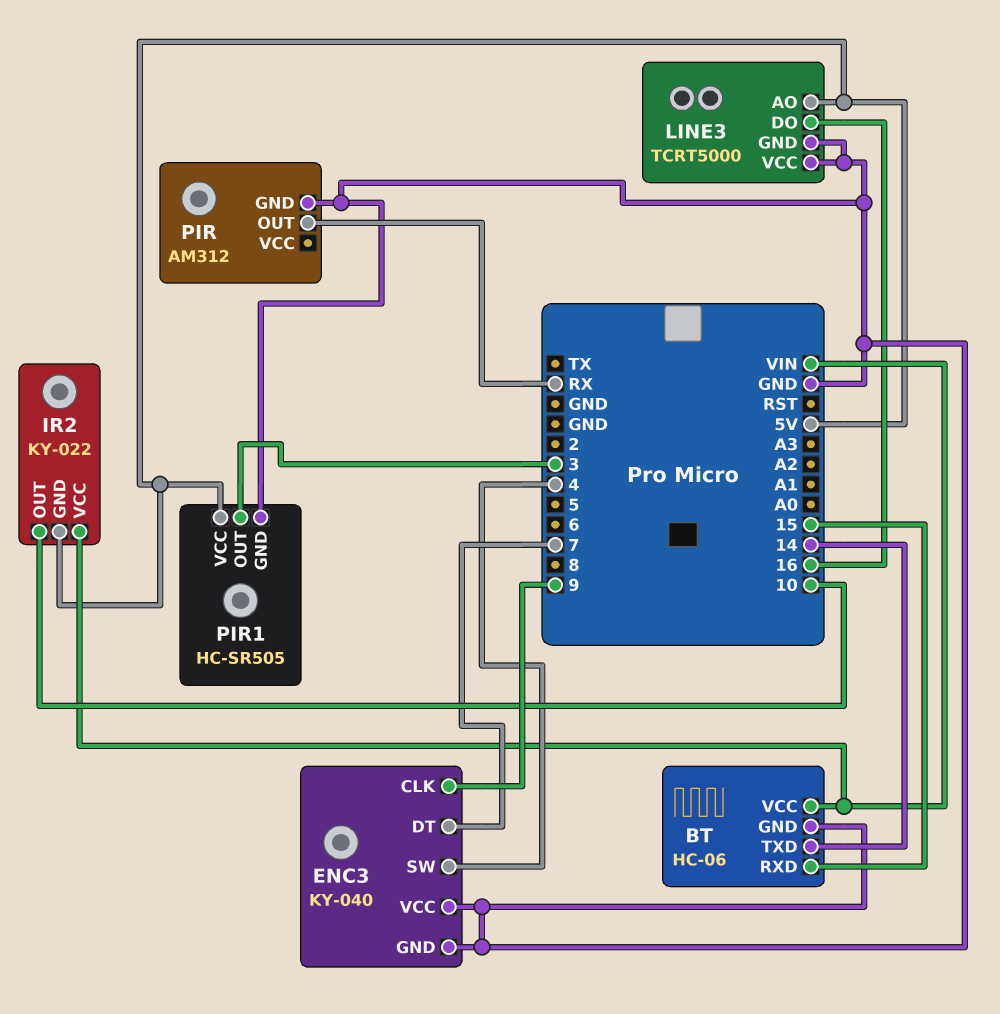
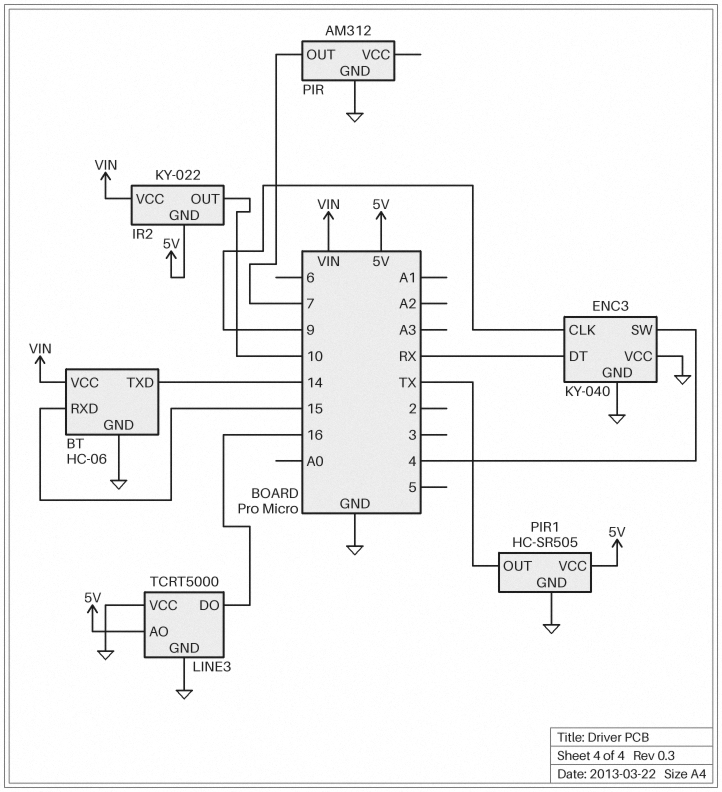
ENC3 pin DT: 7 -> RX
PIR pin OUT: RX -> 7
PIR1 pin OUT: 3 -> TX

